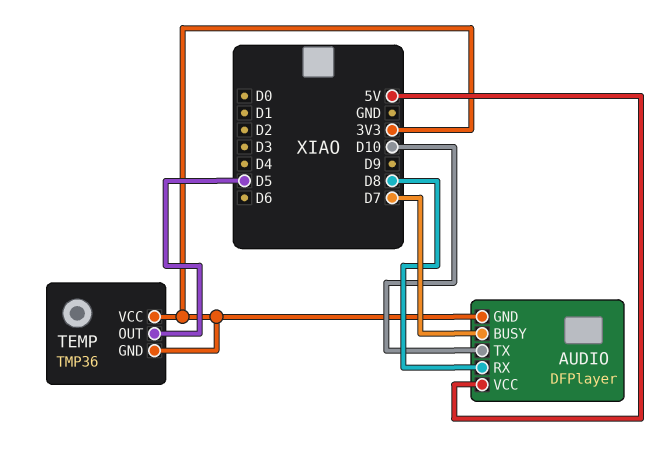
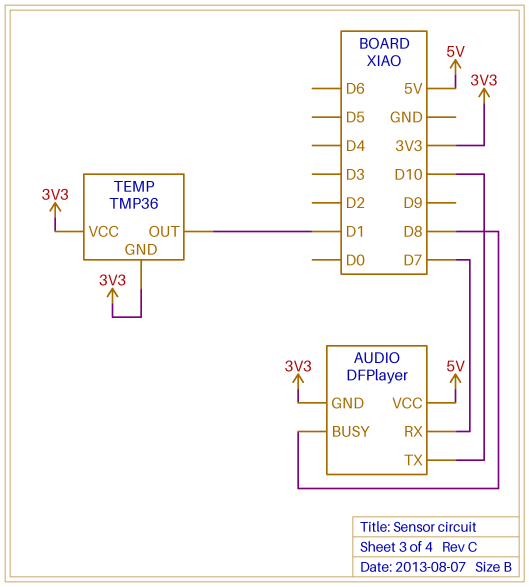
AUDIO pin BUSY: D7 -> D8
AUDIO pin RX: D8 -> D7
TEMP pin OUT: D5 -> D1

